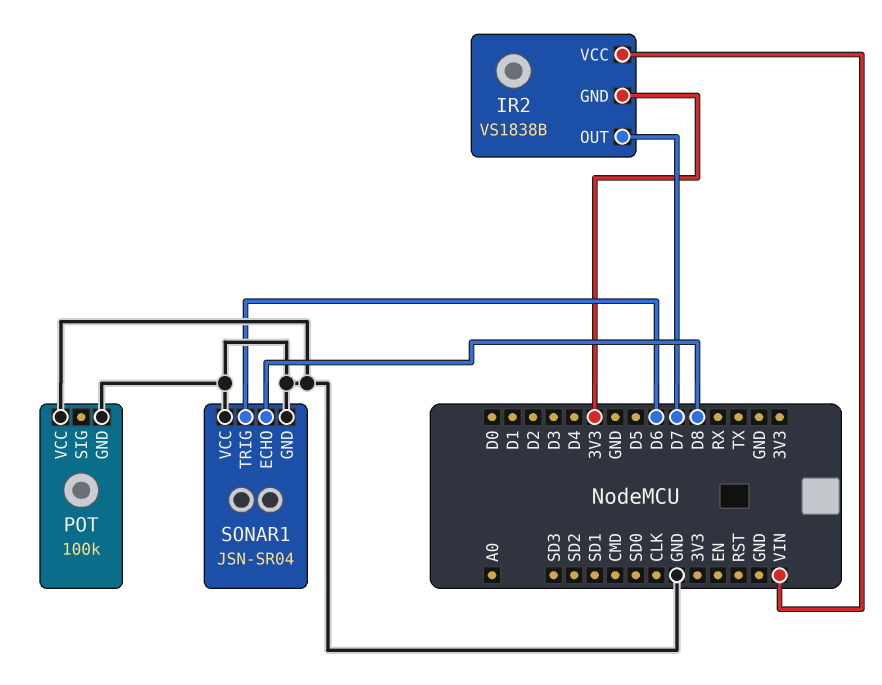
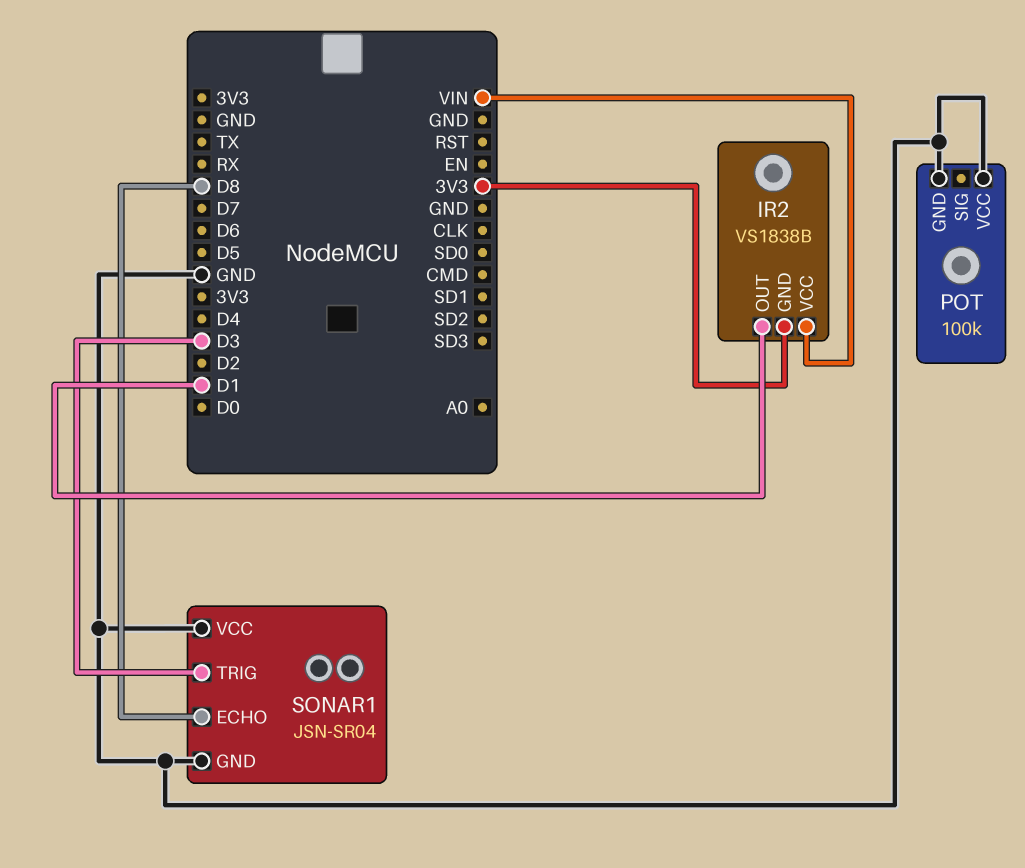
IR2 pin OUT: D7 -> D1
SONAR1 pin TRIG: D6 -> D3

